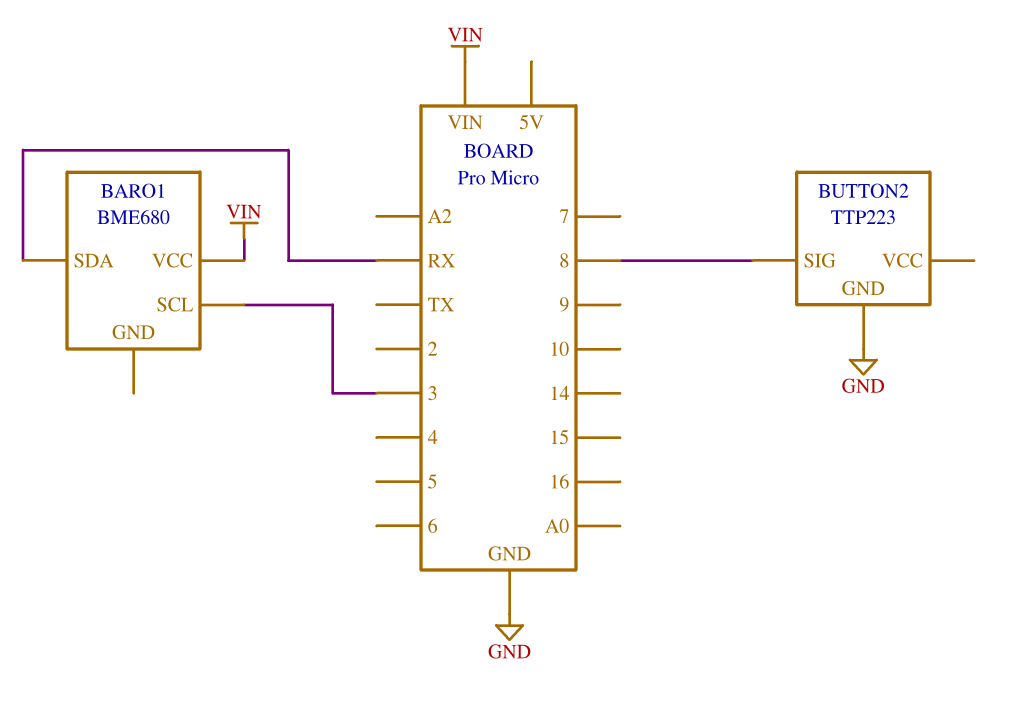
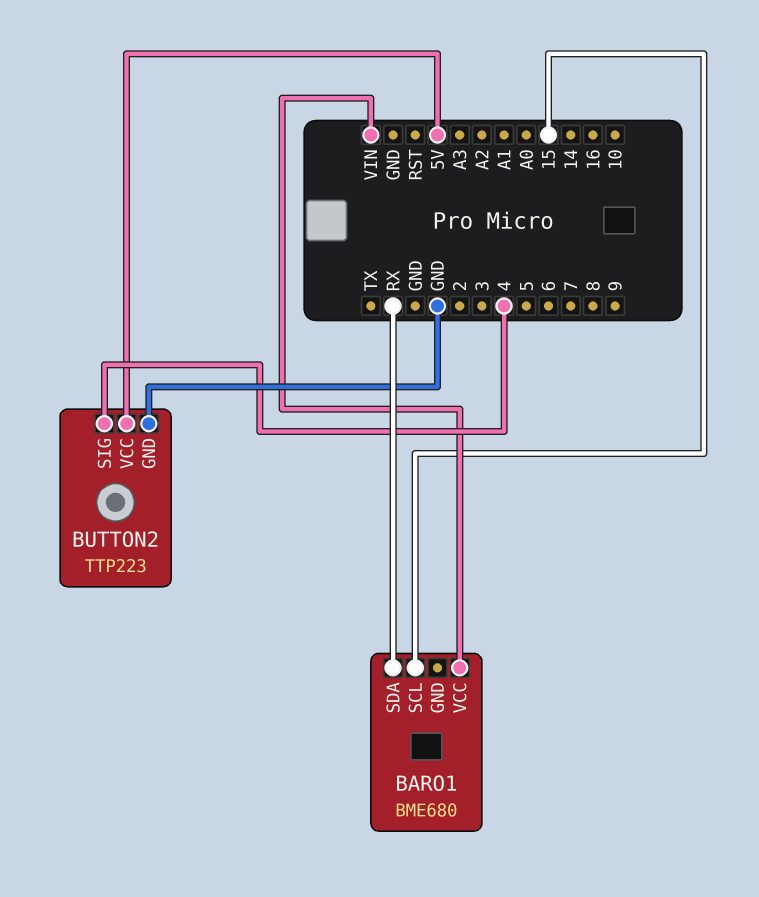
BARO1 pin SCL: 3 -> 15
BUTTON2 pin SIG: 8 -> 4
BUTTON2 pin VCC: none -> 5V

